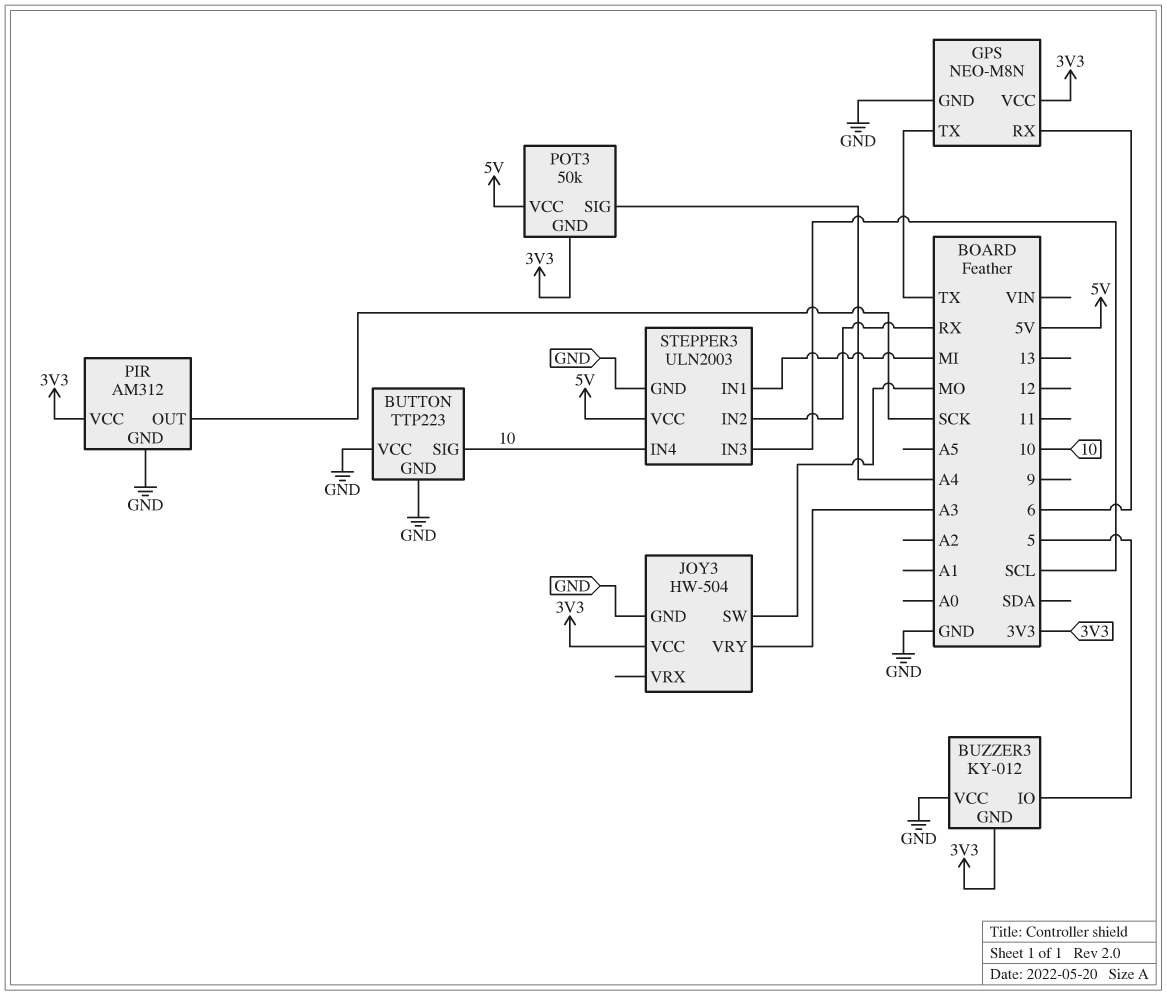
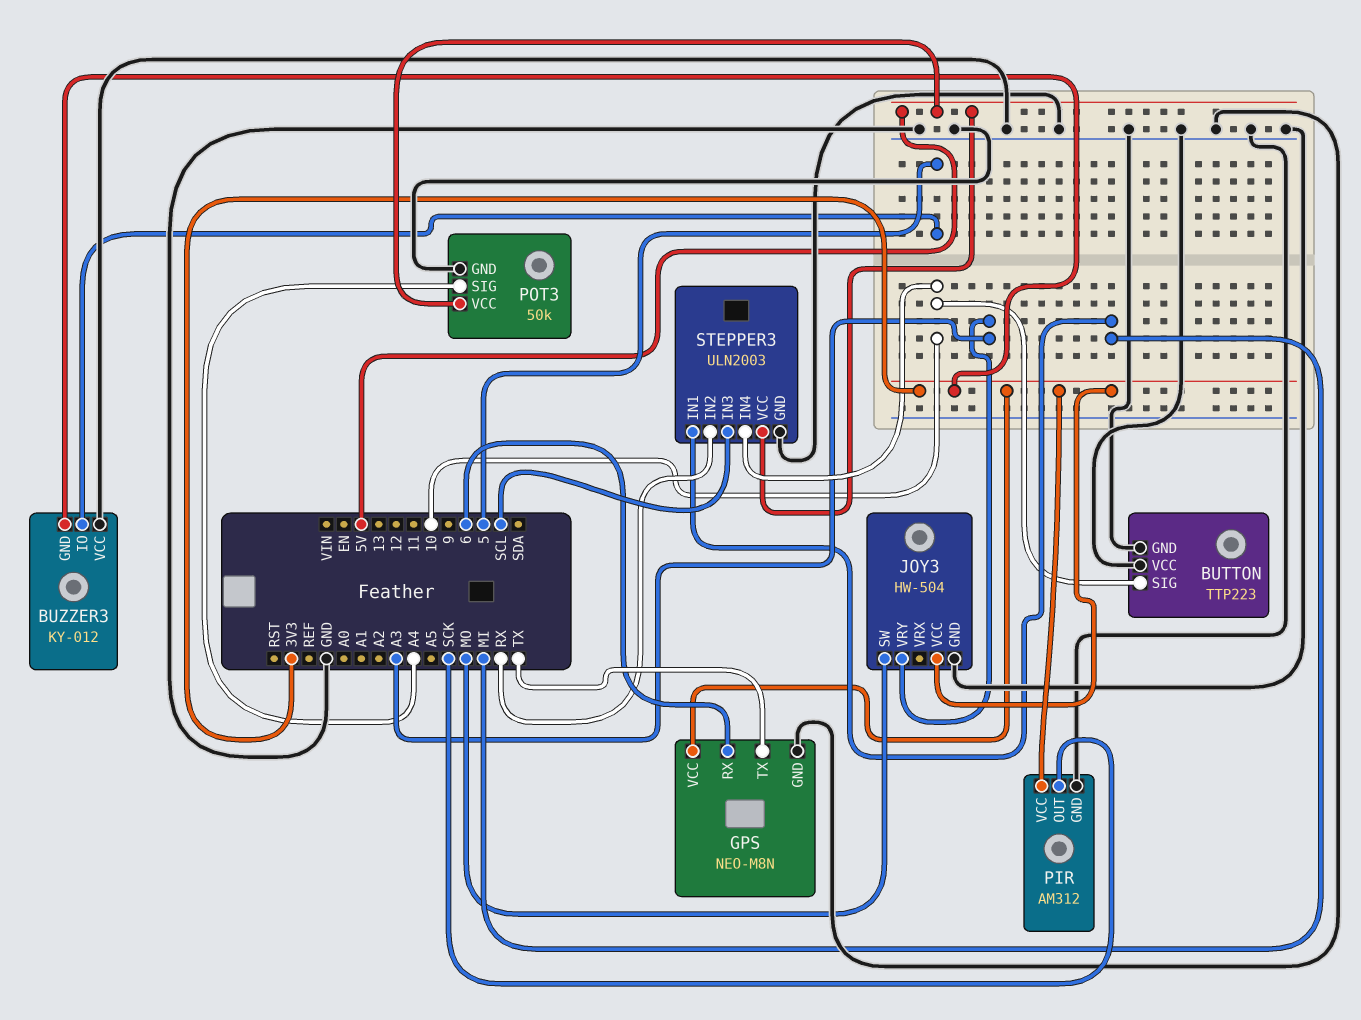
POT3 pin GND: 3V3 -> GND

